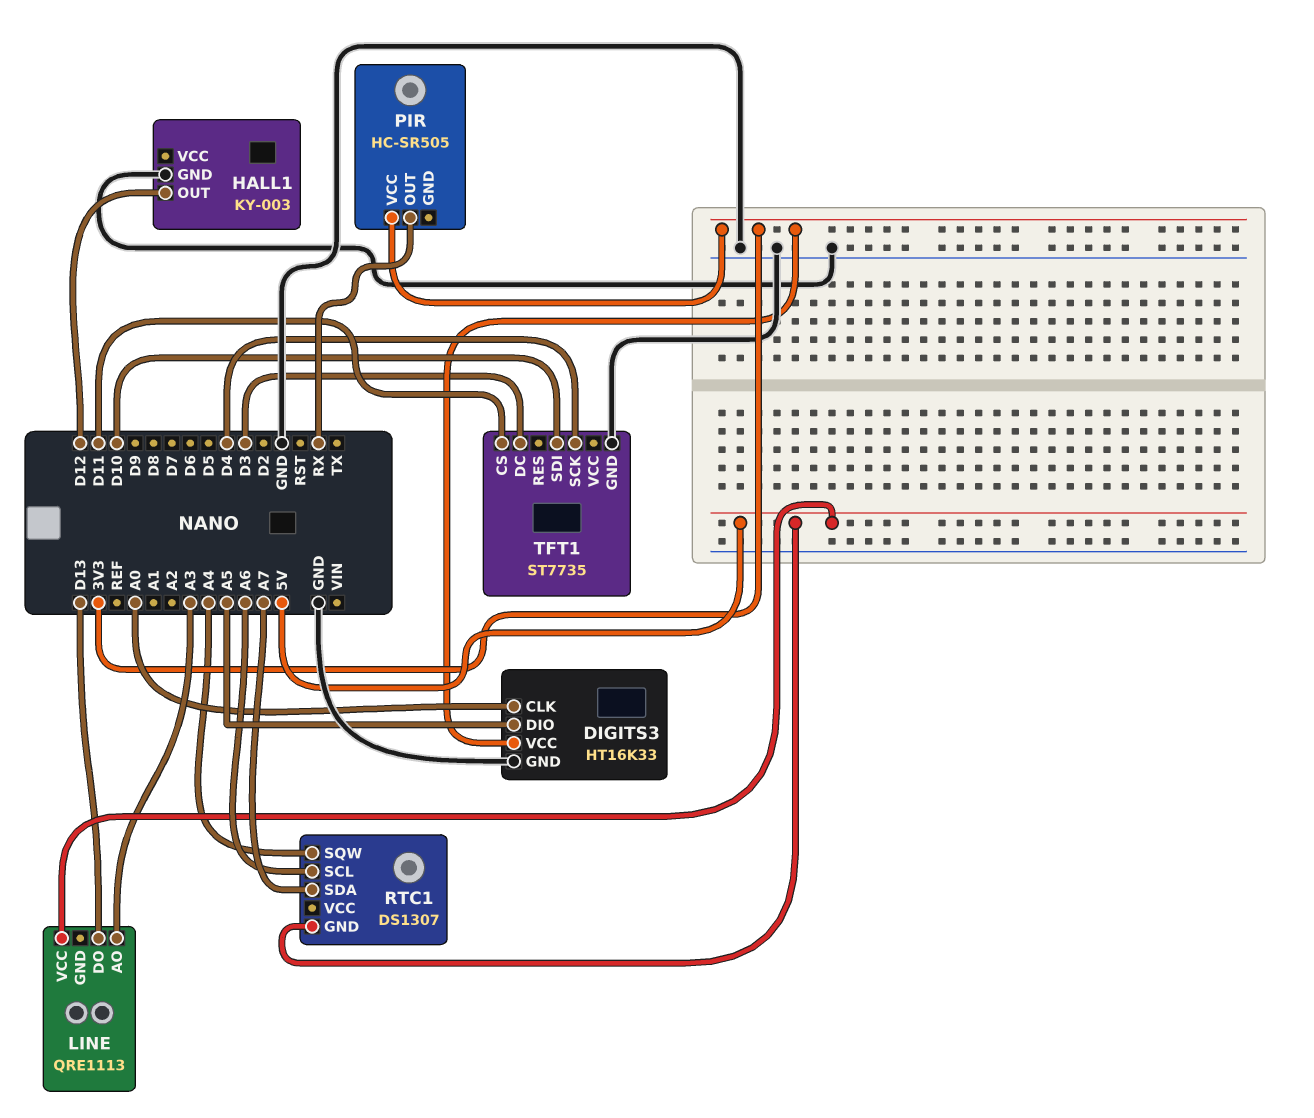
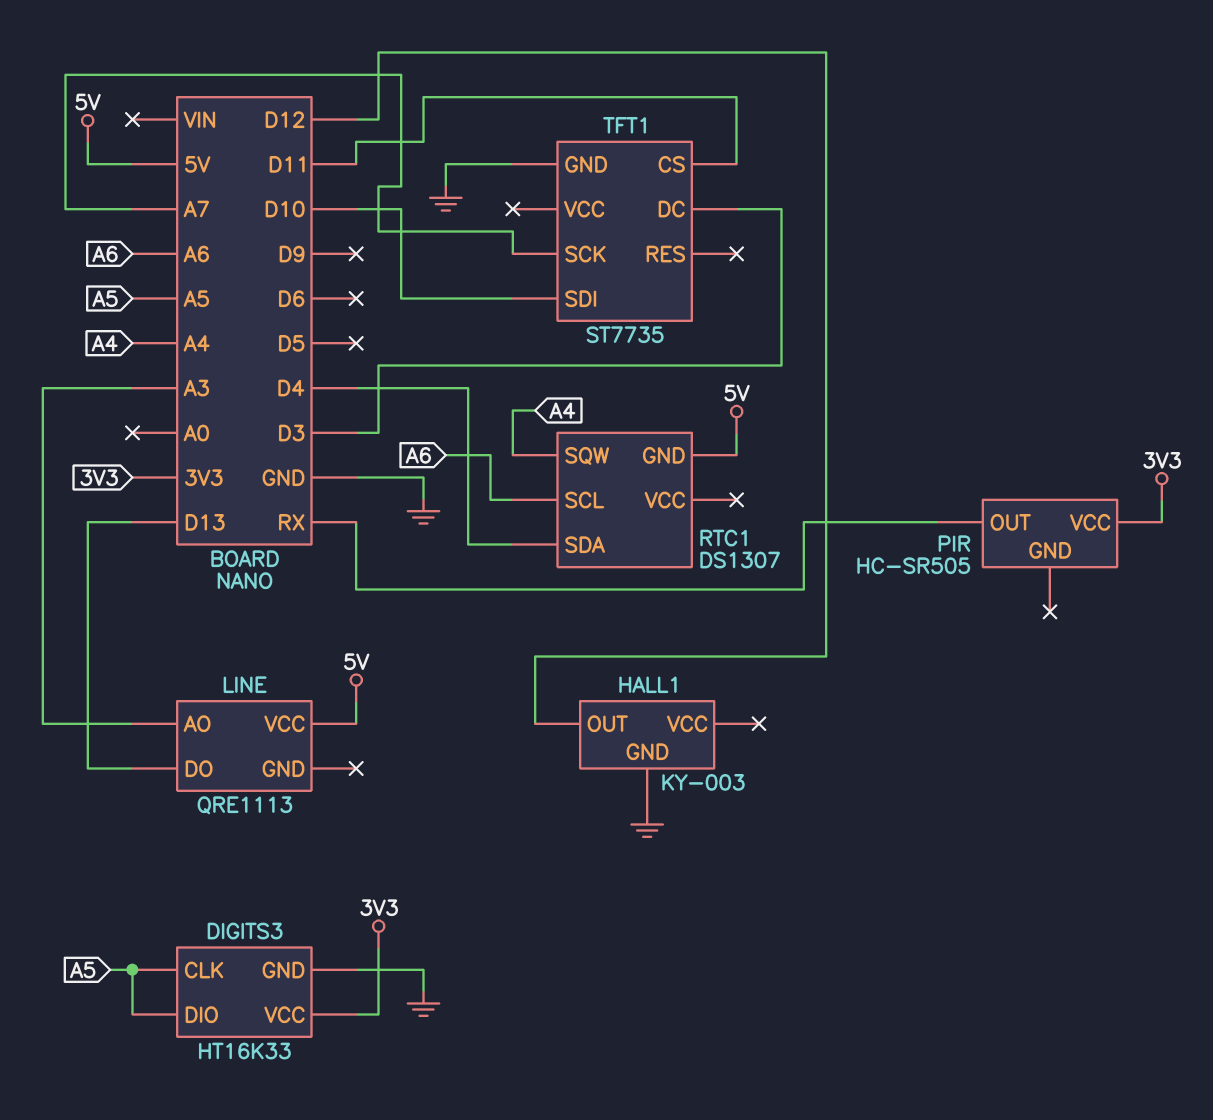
DIGITS3 pin CLK: A0 -> A5
RTC1 pin SDA: A7 -> D4
TFT1 pin SCK: D4 -> A7

